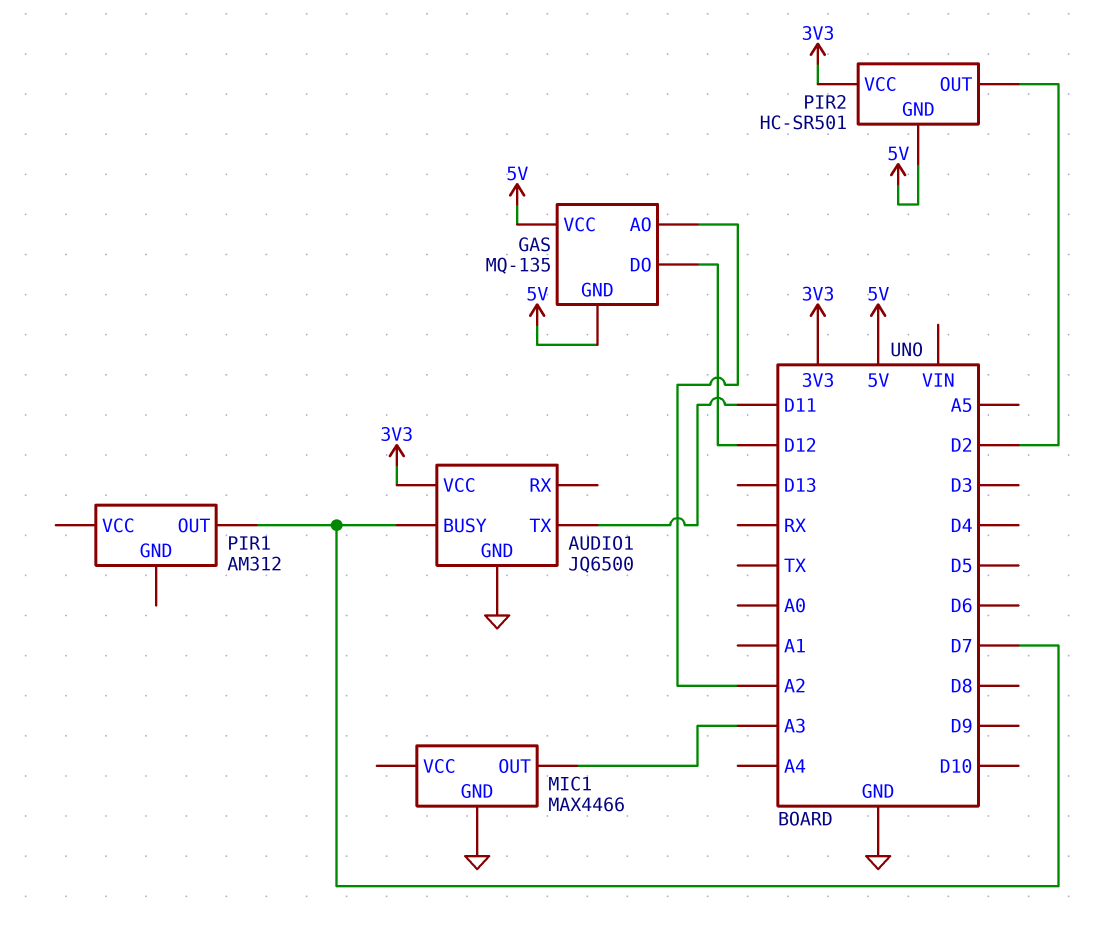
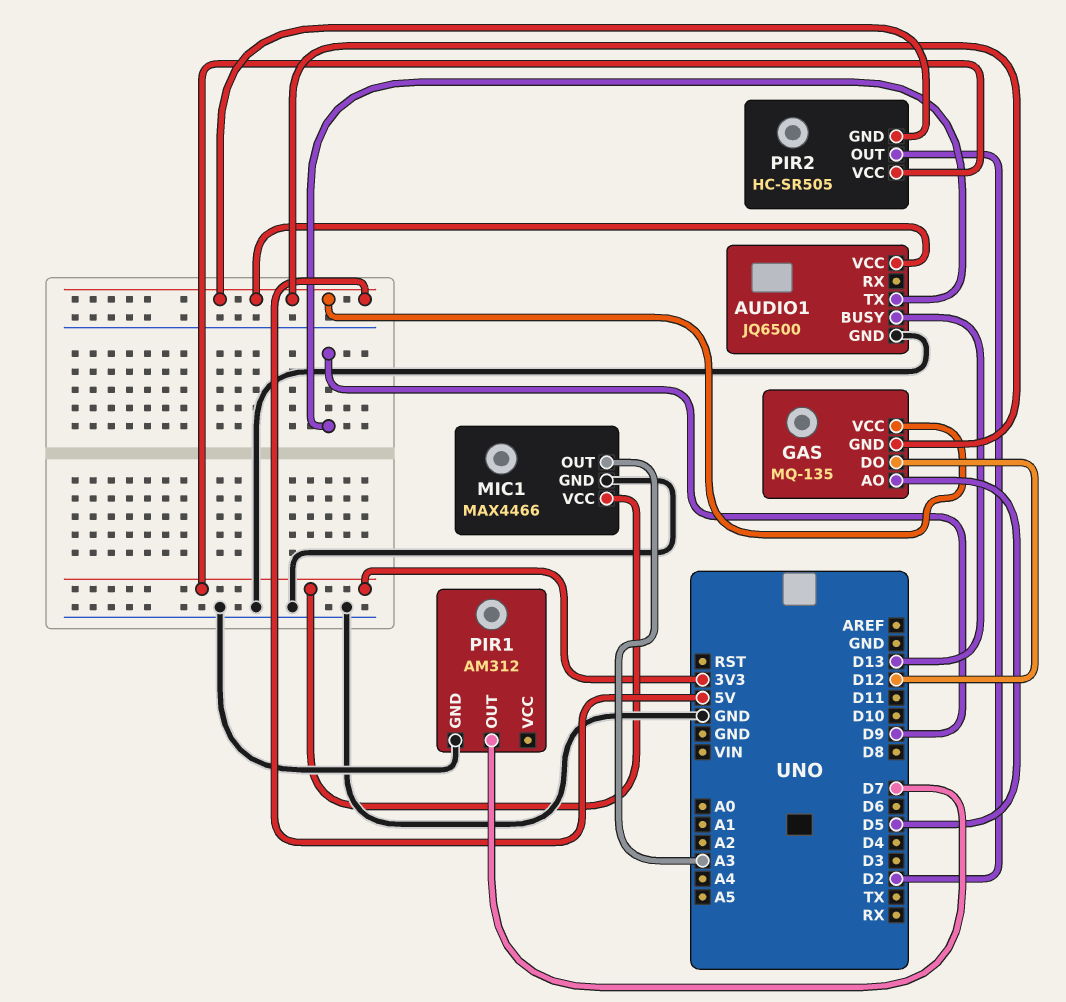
AUDIO1 pin BUSY: D7 -> D13
AUDIO1 pin TX: D11 -> D9
AUDIO1 pin VCC: 3V3 -> 5V
GAS pin AO: A2 -> D5
MIC1 pin VCC: none -> 3V3
PIR1 pin GND: none -> GND
PIR2: HC-SR501 -> HC-SR505

